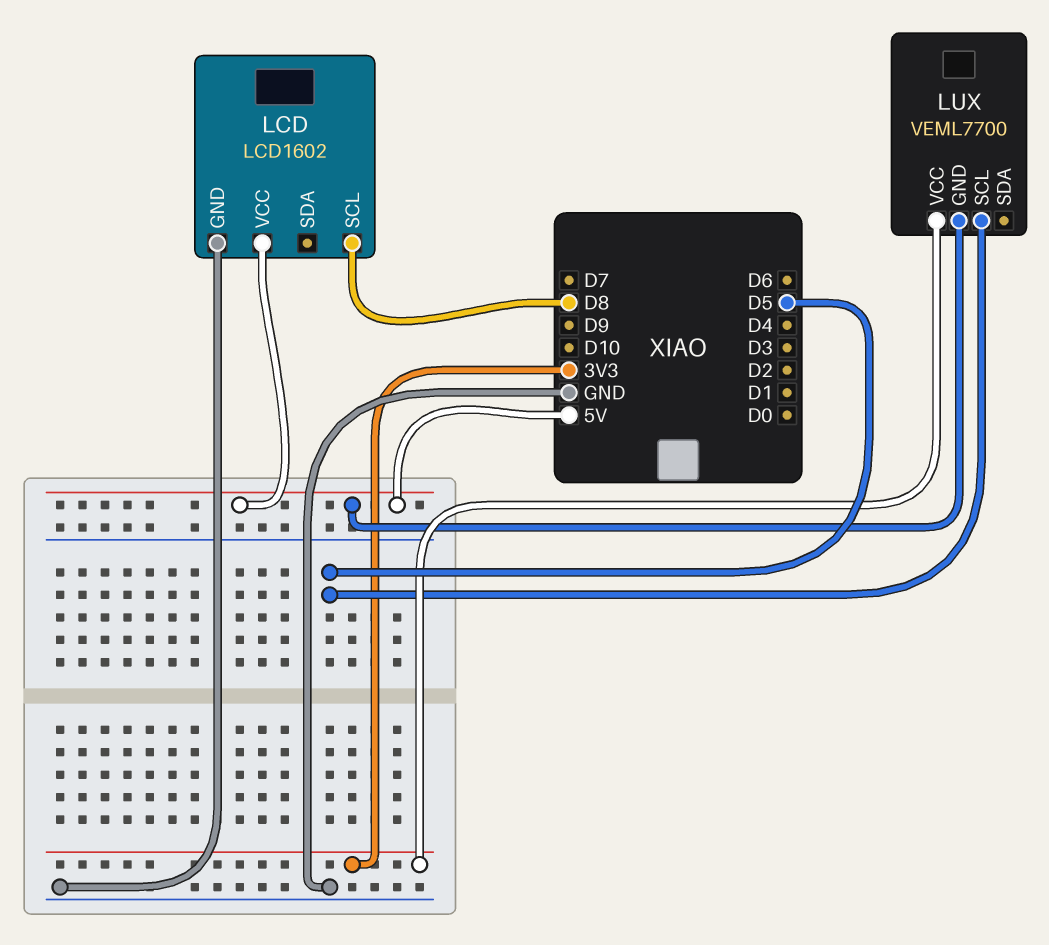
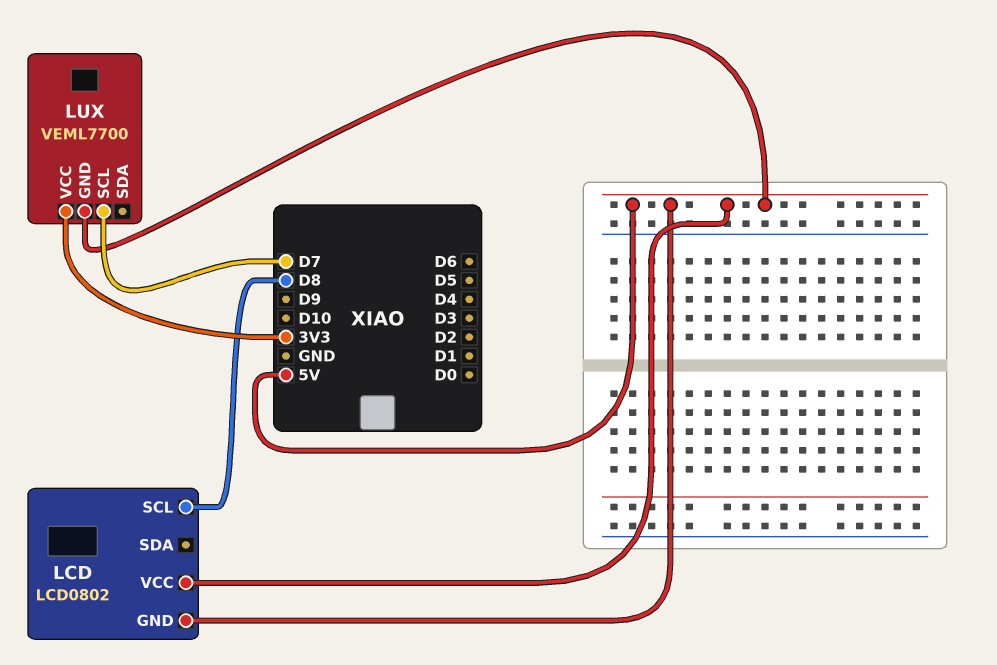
LCD: LCD1602 -> LCD0802
LCD pin GND: GND -> 5V
LUX pin SCL: D5 -> D7

